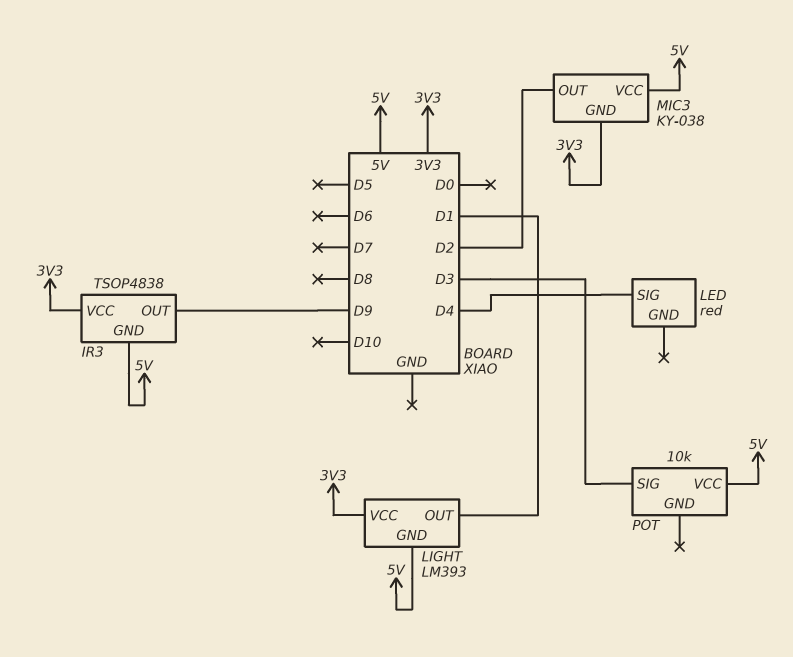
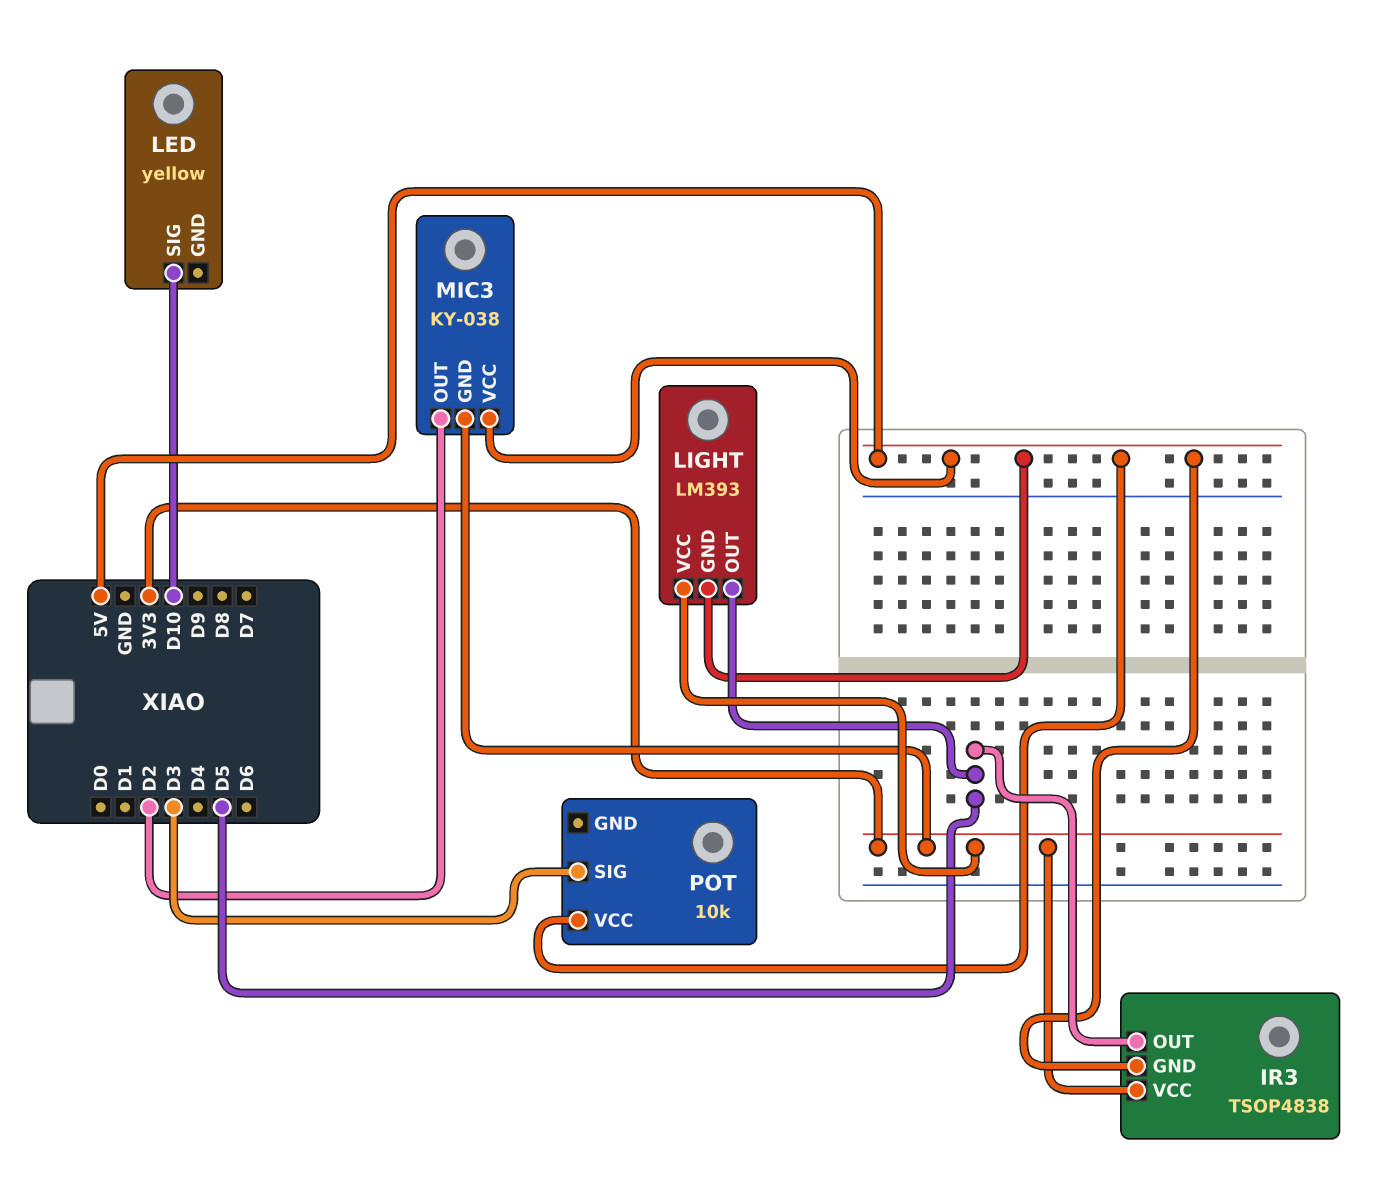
IR3 pin OUT: D9 -> D5
LED: red -> yellow
LED pin SIG: D4 -> D10
LIGHT pin OUT: D1 -> D5

